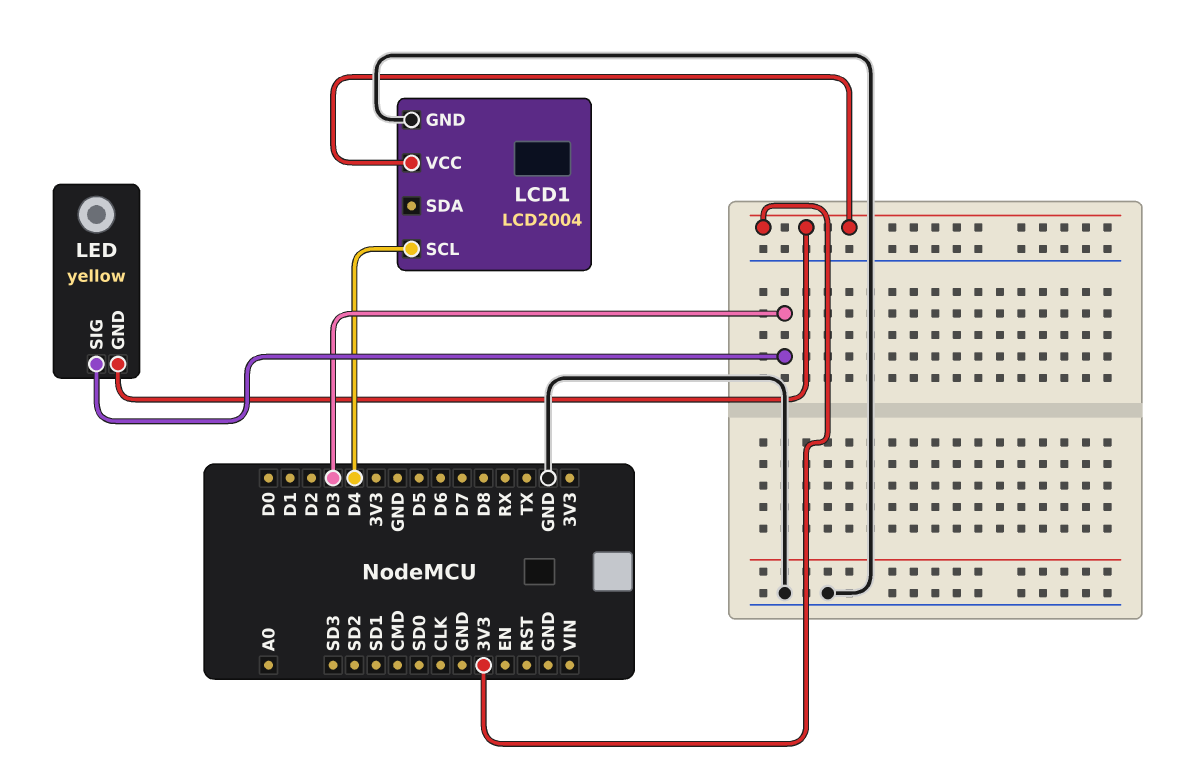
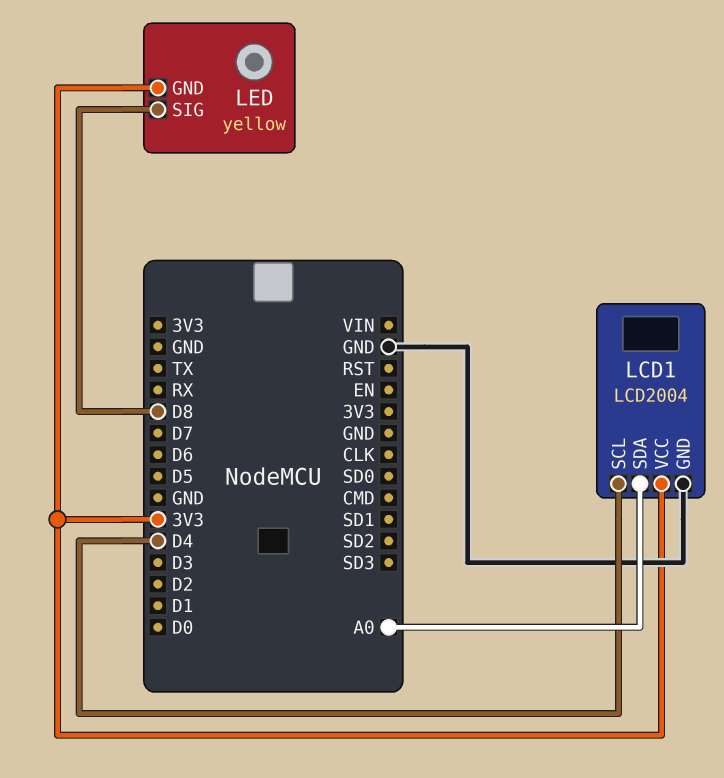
LCD1 pin SDA: none -> A0
LED pin SIG: D3 -> D8

